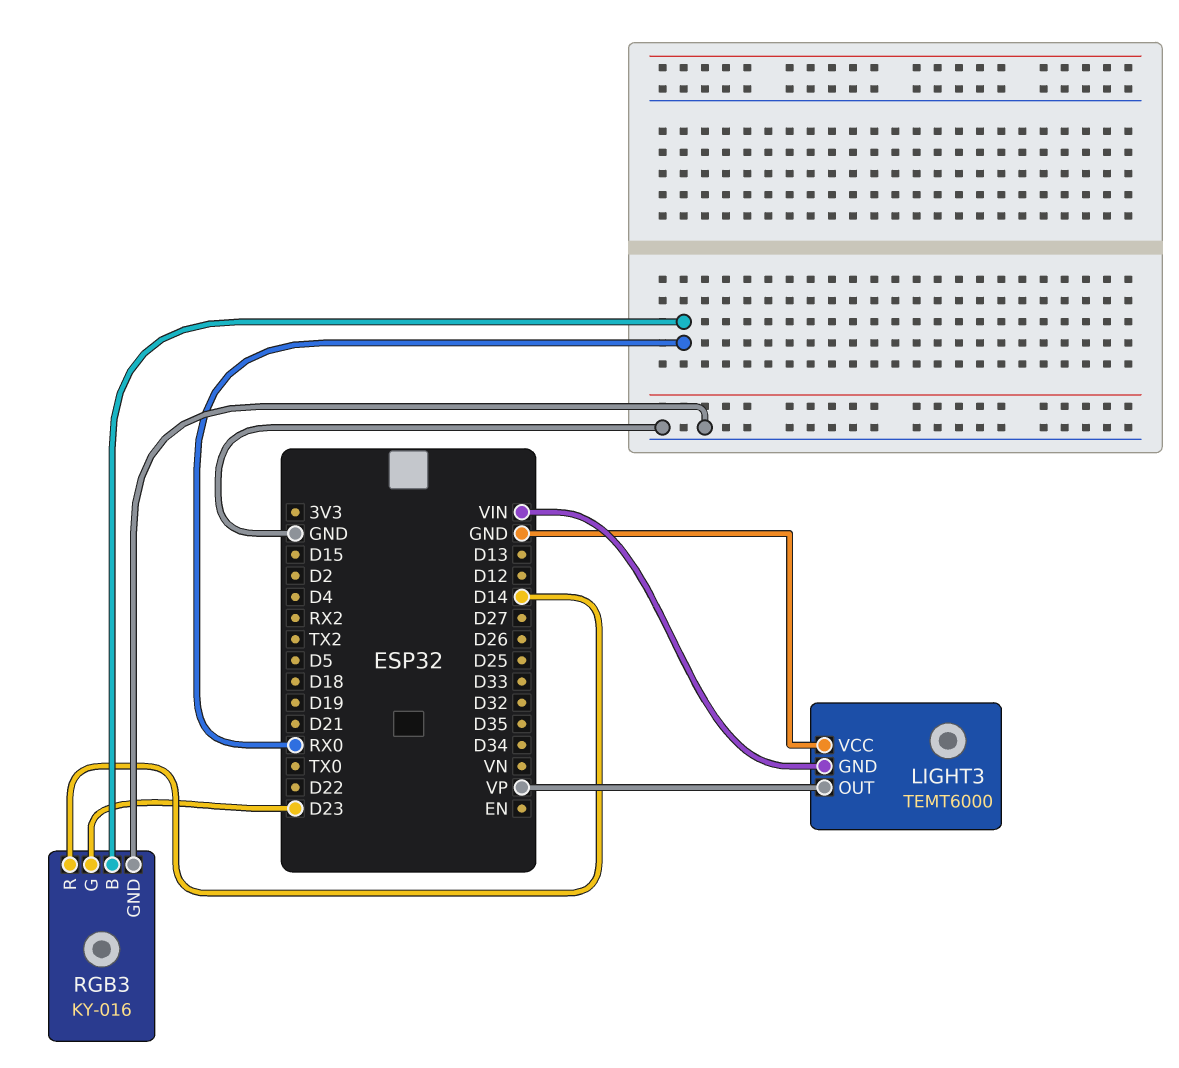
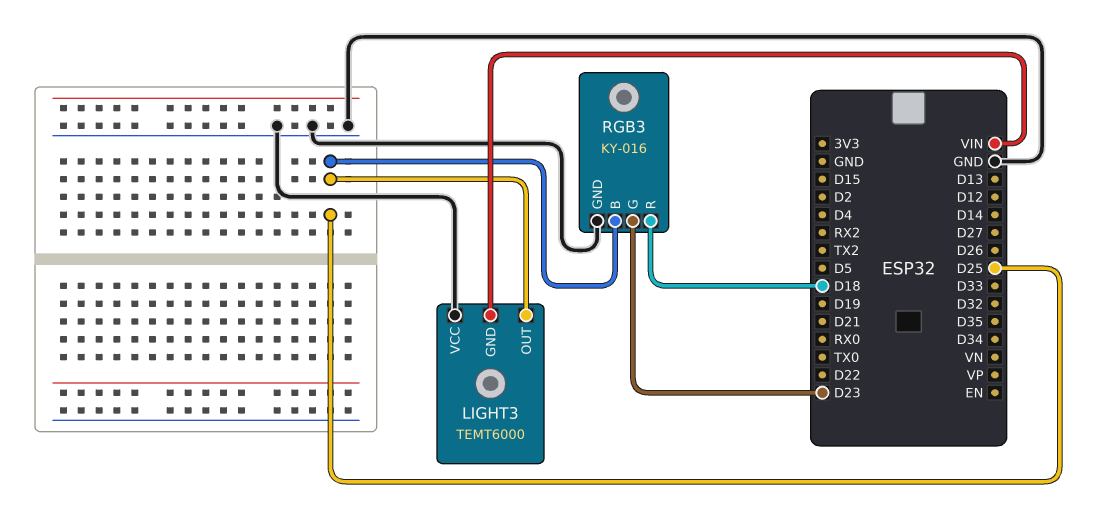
LIGHT3 pin OUT: VP -> D25
RGB3 pin B: RX0 -> D25
RGB3 pin R: D14 -> D18

